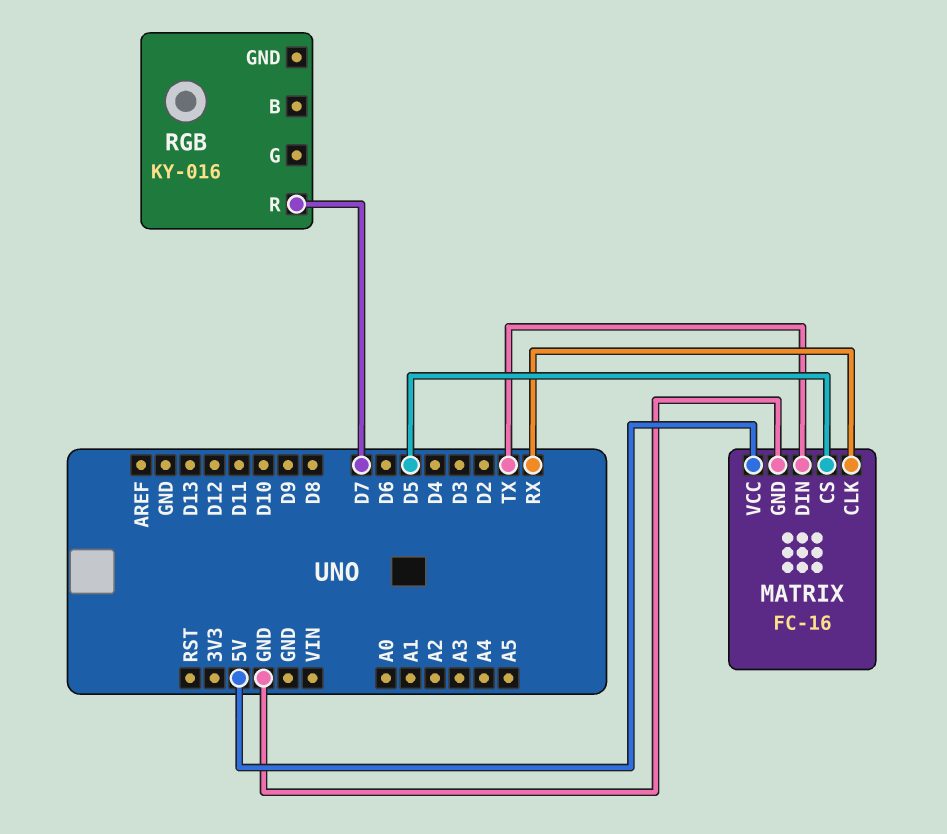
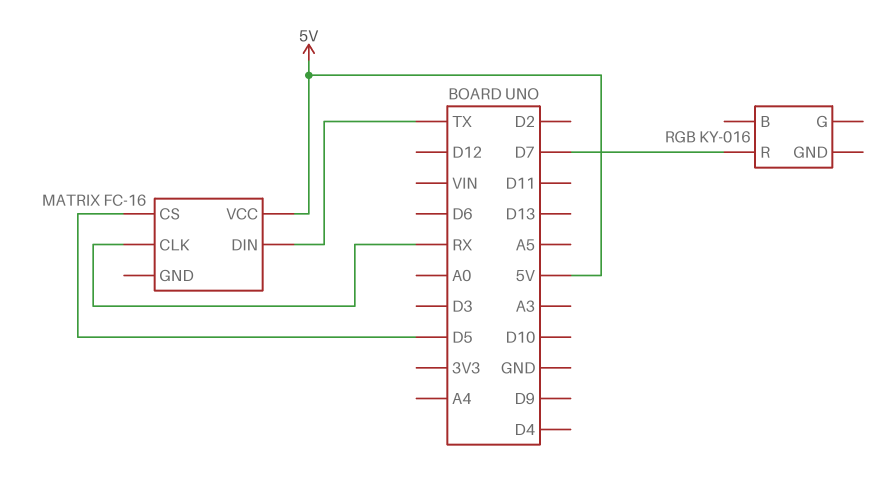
MATRIX pin GND: GND -> none

